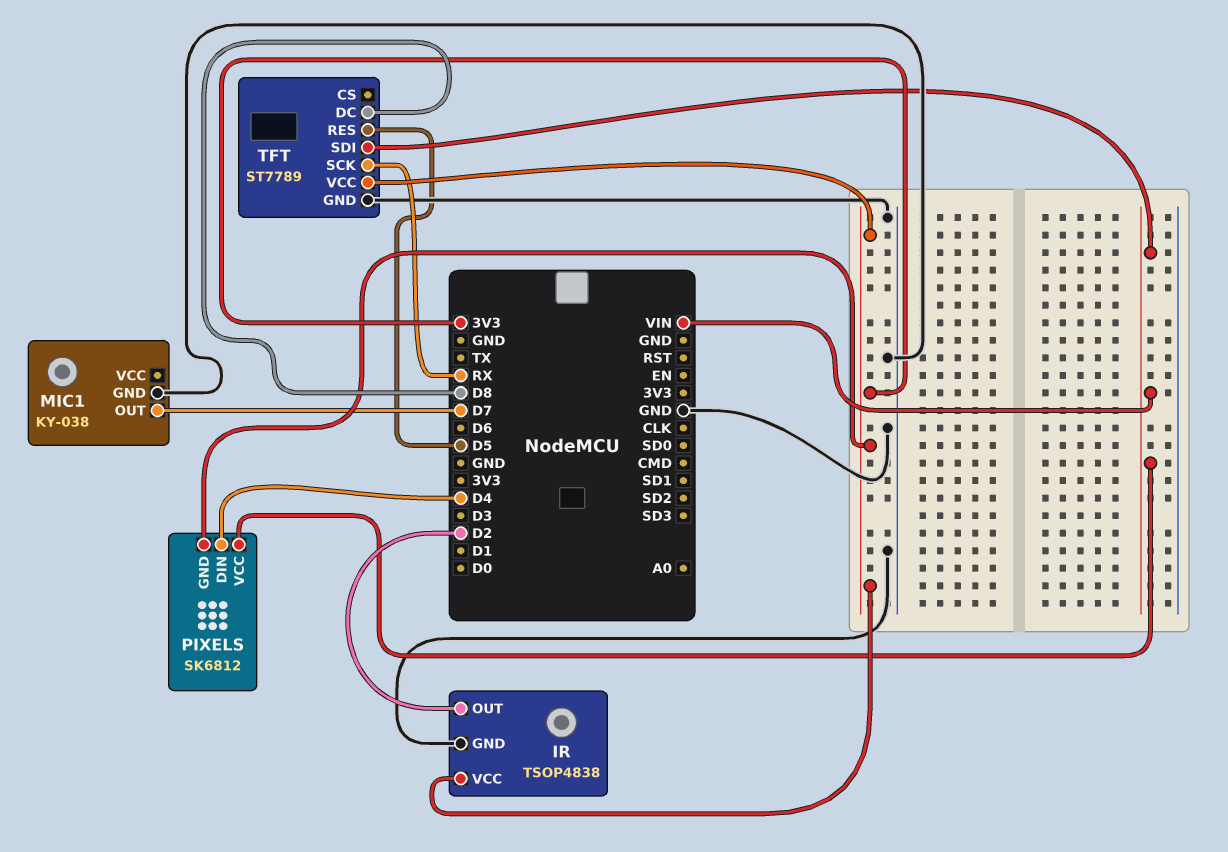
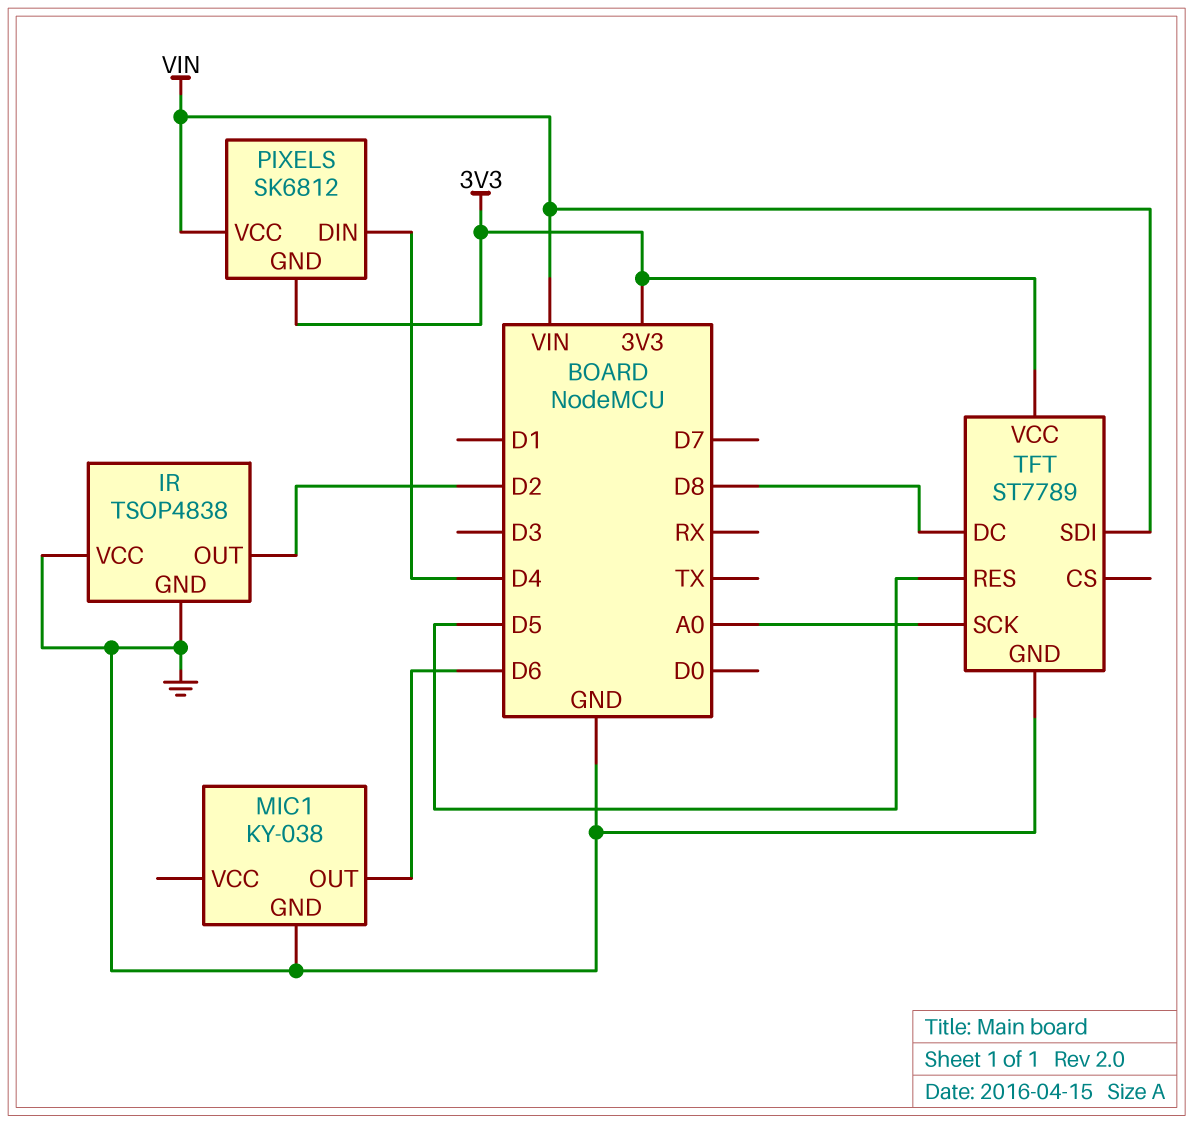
IR pin VCC: 3V3 -> GND
MIC1 pin OUT: D7 -> D6
TFT pin SCK: RX -> A0

